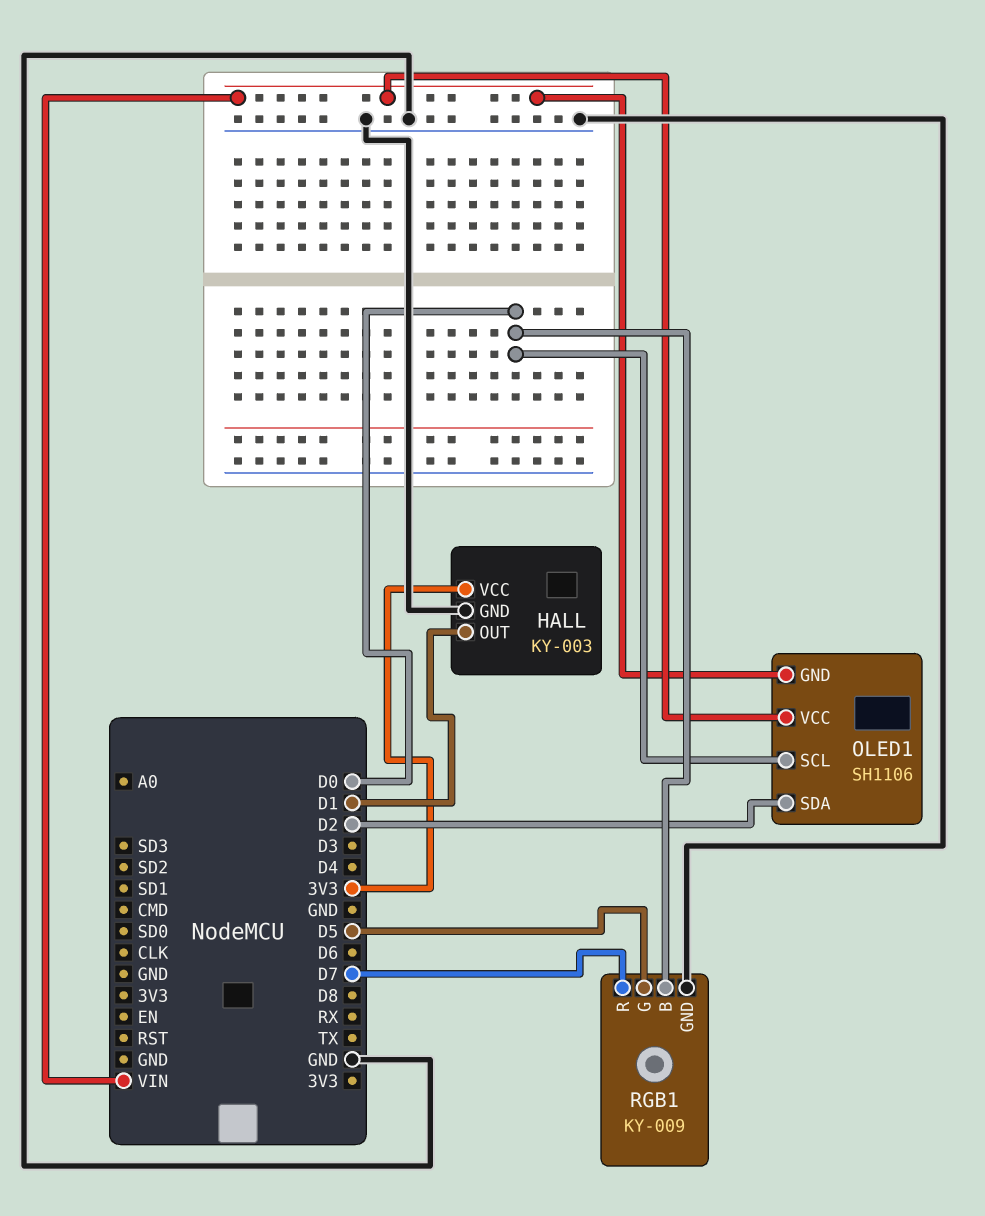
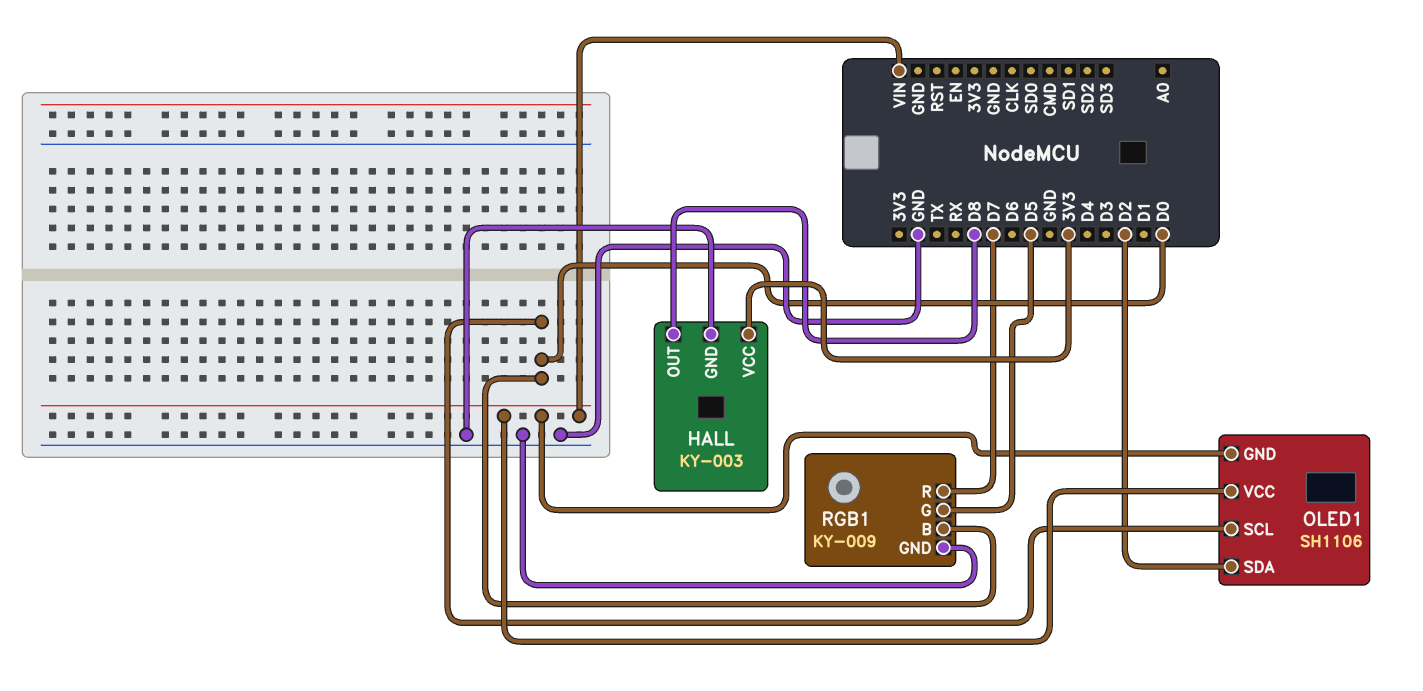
HALL pin OUT: D1 -> D8

